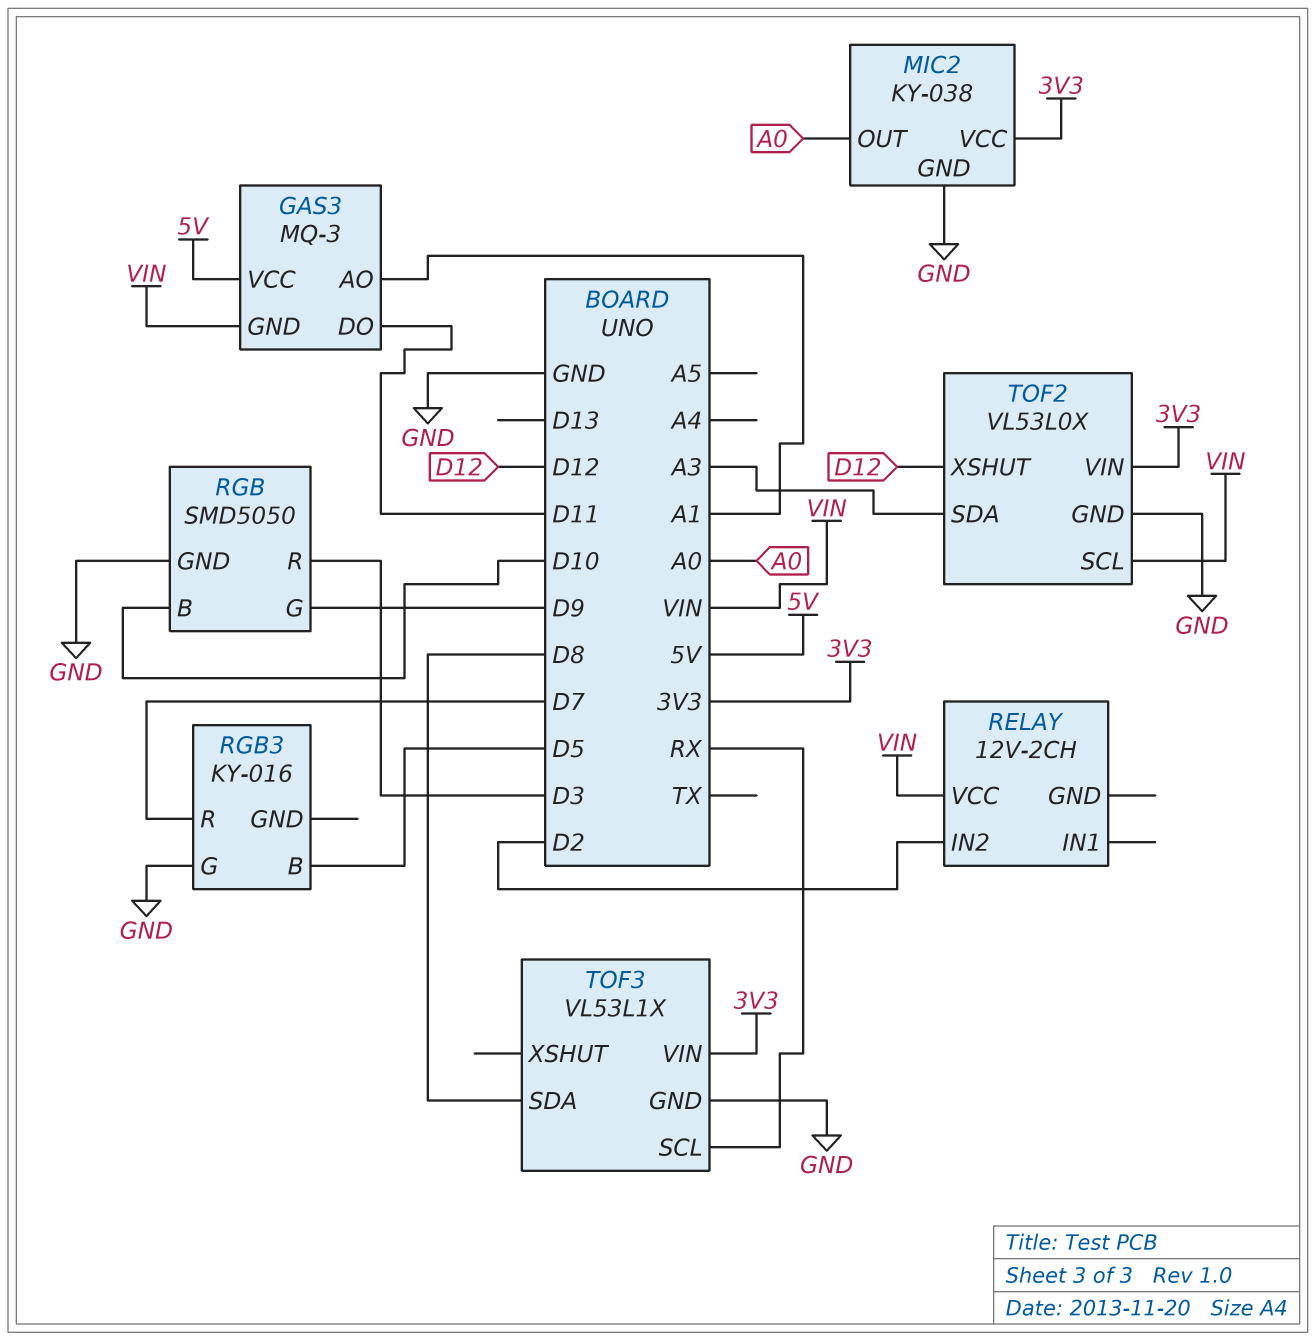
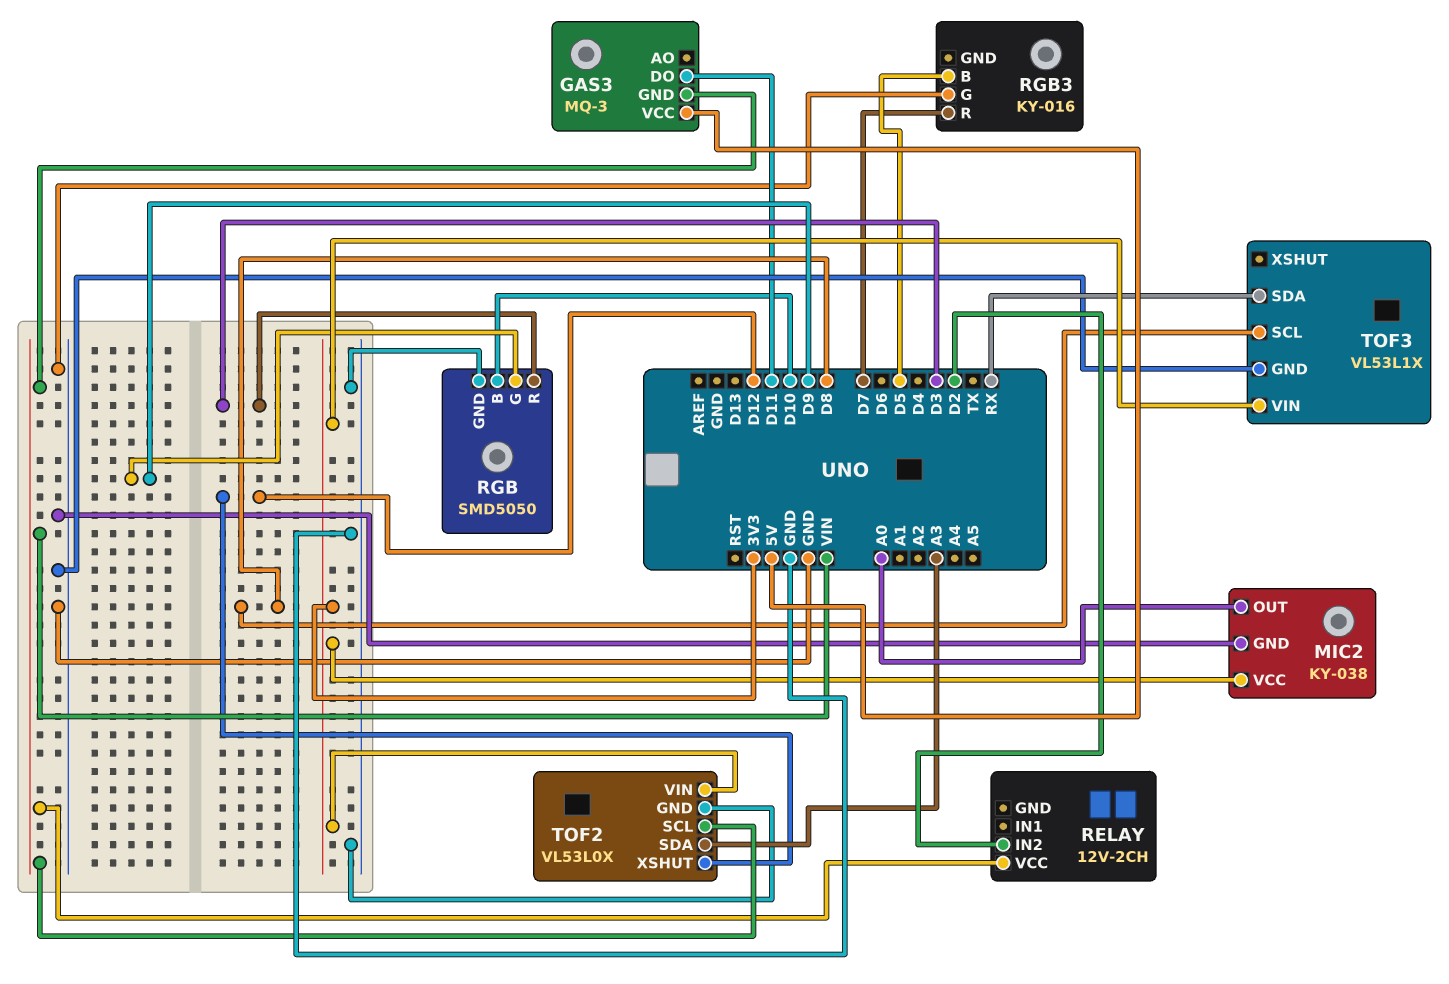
GAS3 pin AO: A1 -> none
TOF3 pin SCL: RX -> D8
TOF3 pin SDA: D8 -> RX

